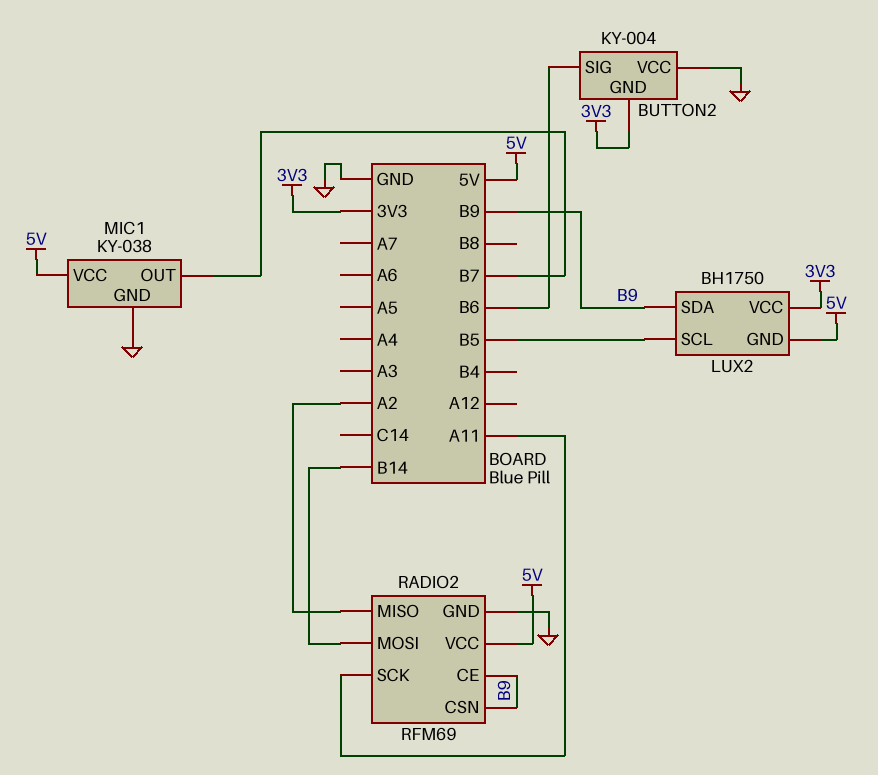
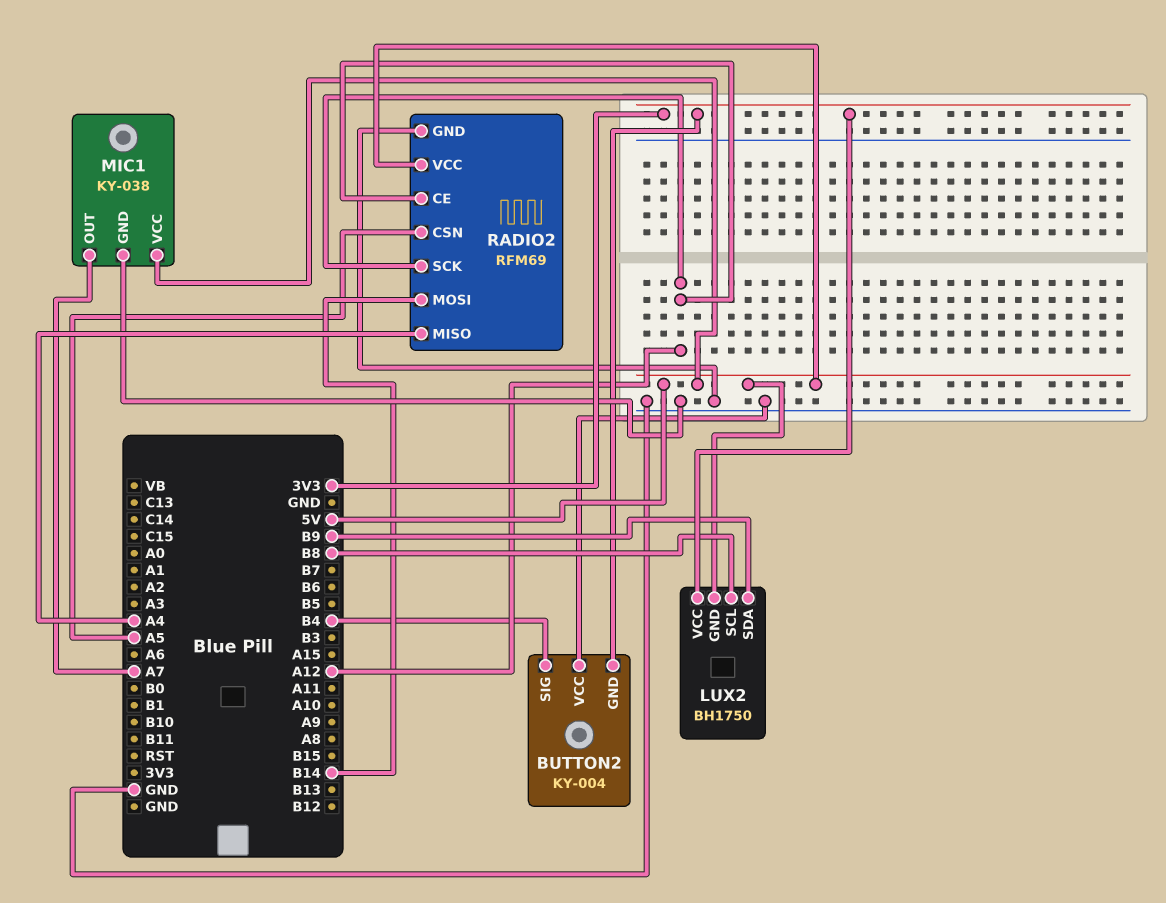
BUTTON2 pin SIG: B6 -> B4
LUX2 pin SCL: B5 -> B8
MIC1 pin OUT: B7 -> A7
RADIO2 pin CE: B9 -> A12
RADIO2 pin CSN: B9 -> A5
RADIO2 pin MISO: A2 -> A4
RADIO2 pin SCK: A11 -> A12

